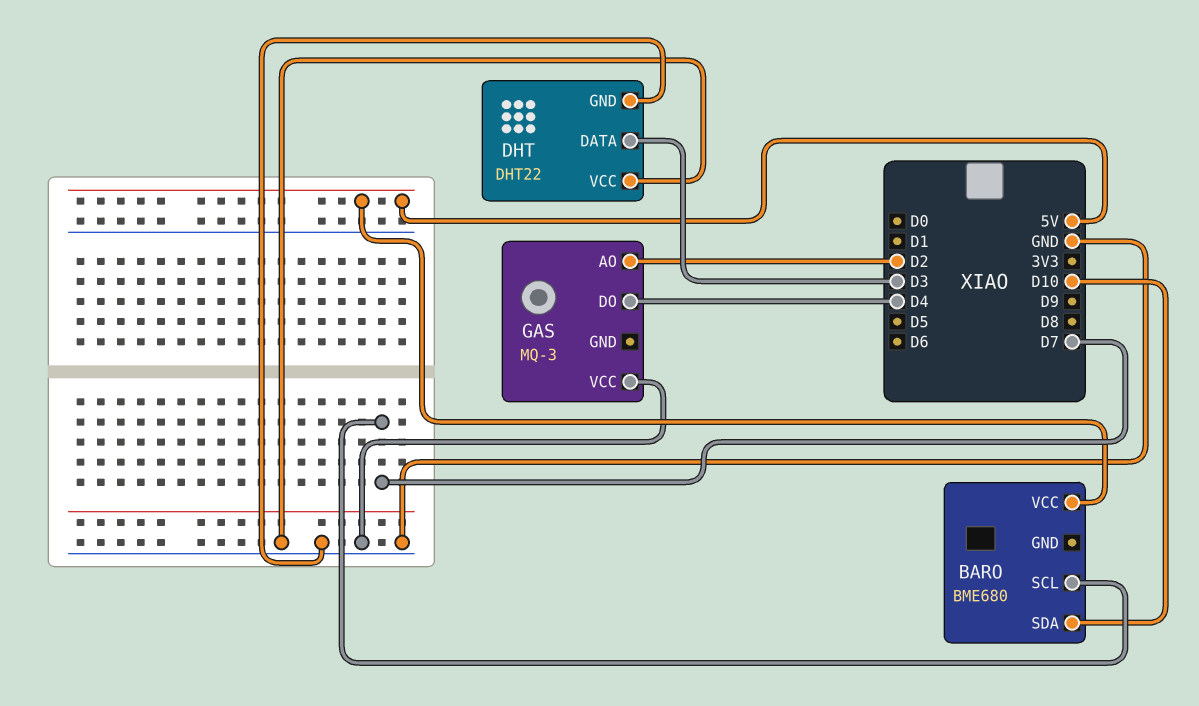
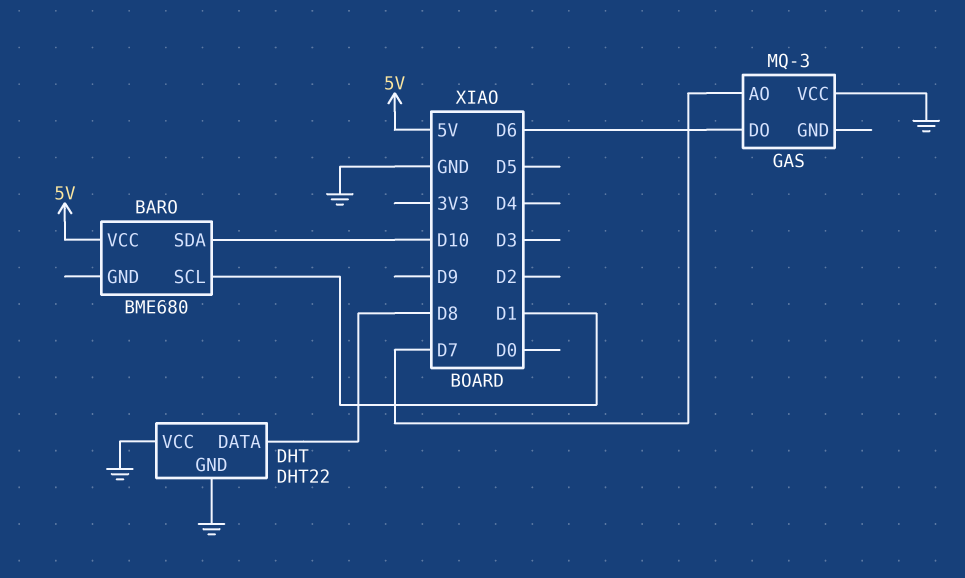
BARO pin SCL: D7 -> D1
DHT pin DATA: D3 -> D8
GAS pin AO: D2 -> D7
GAS pin DO: D4 -> D6

